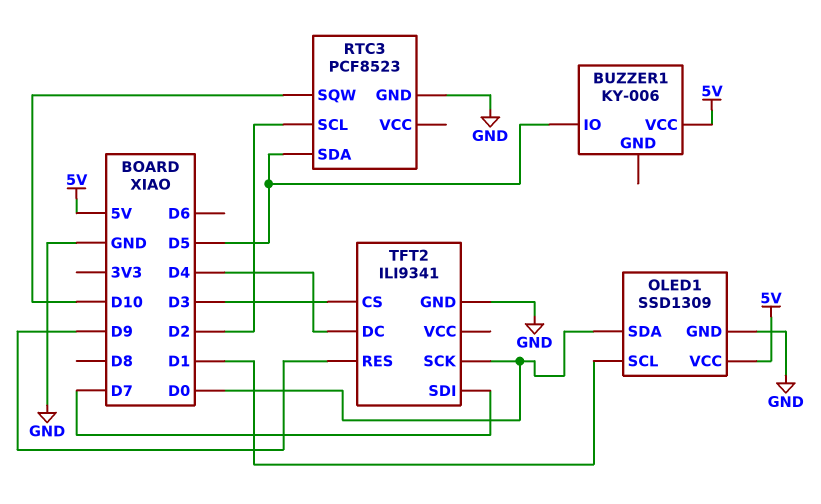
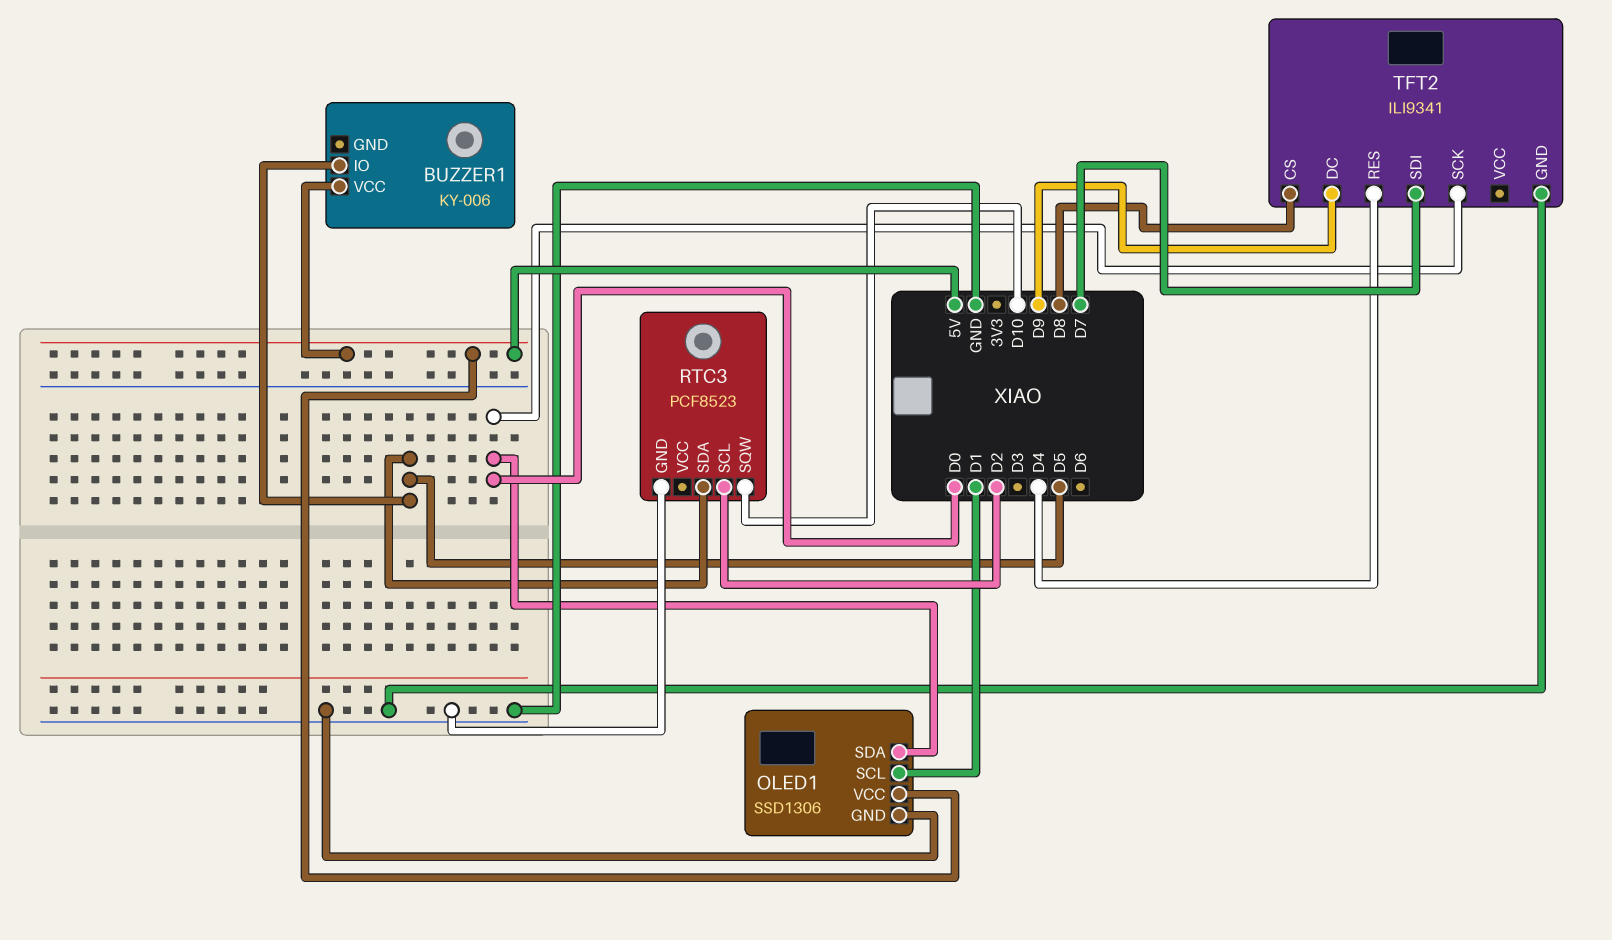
OLED1: SSD1309 -> SSD1306
TFT2 pin CS: D3 -> D8
TFT2 pin DC: D4 -> D9
TFT2 pin RES: D9 -> D4

